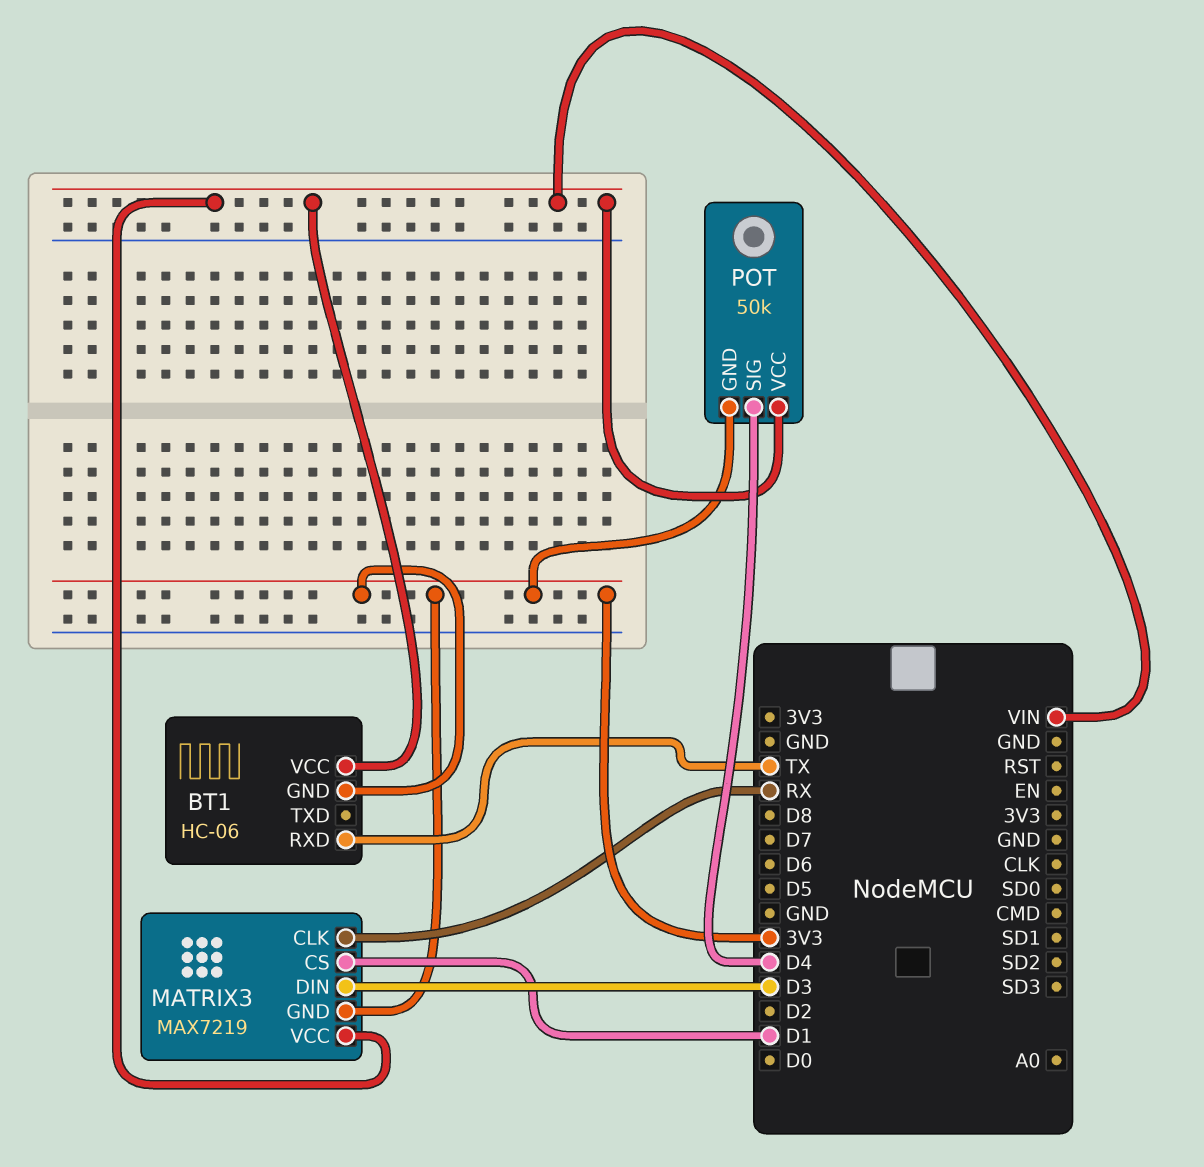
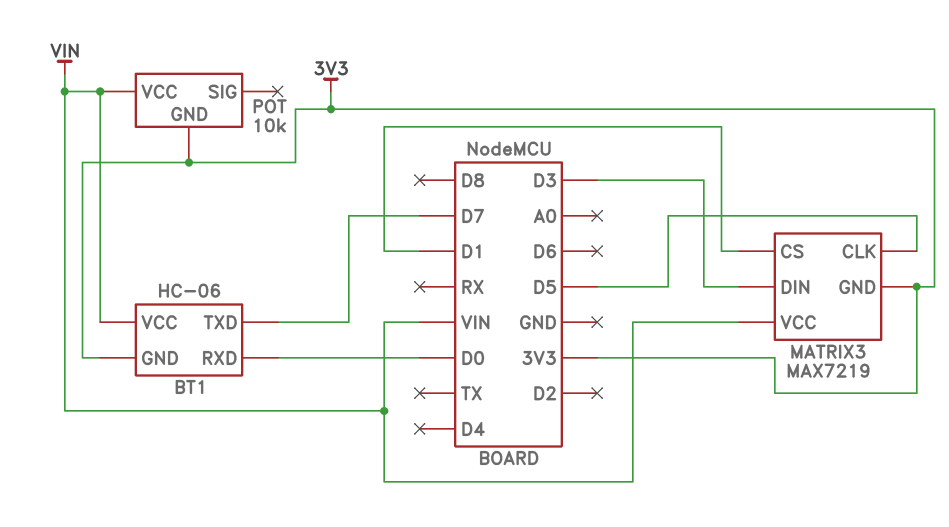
BT1 pin RXD: TX -> D0
BT1 pin TXD: none -> D7
MATRIX3 pin CLK: RX -> D5
POT: 50k -> 10k
POT pin SIG: D4 -> none

